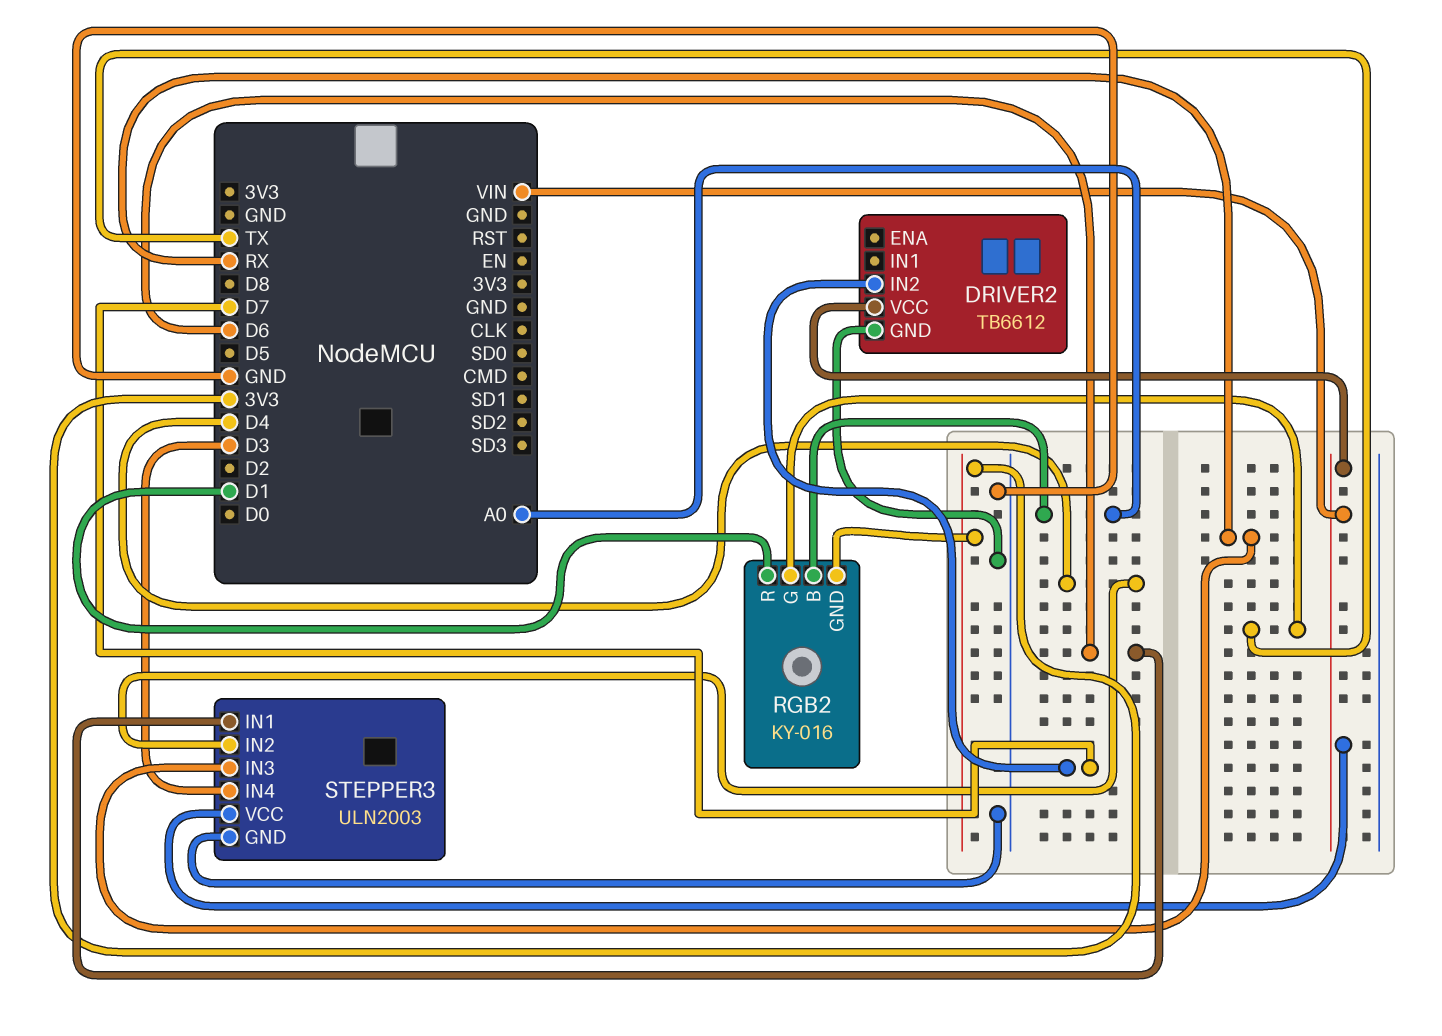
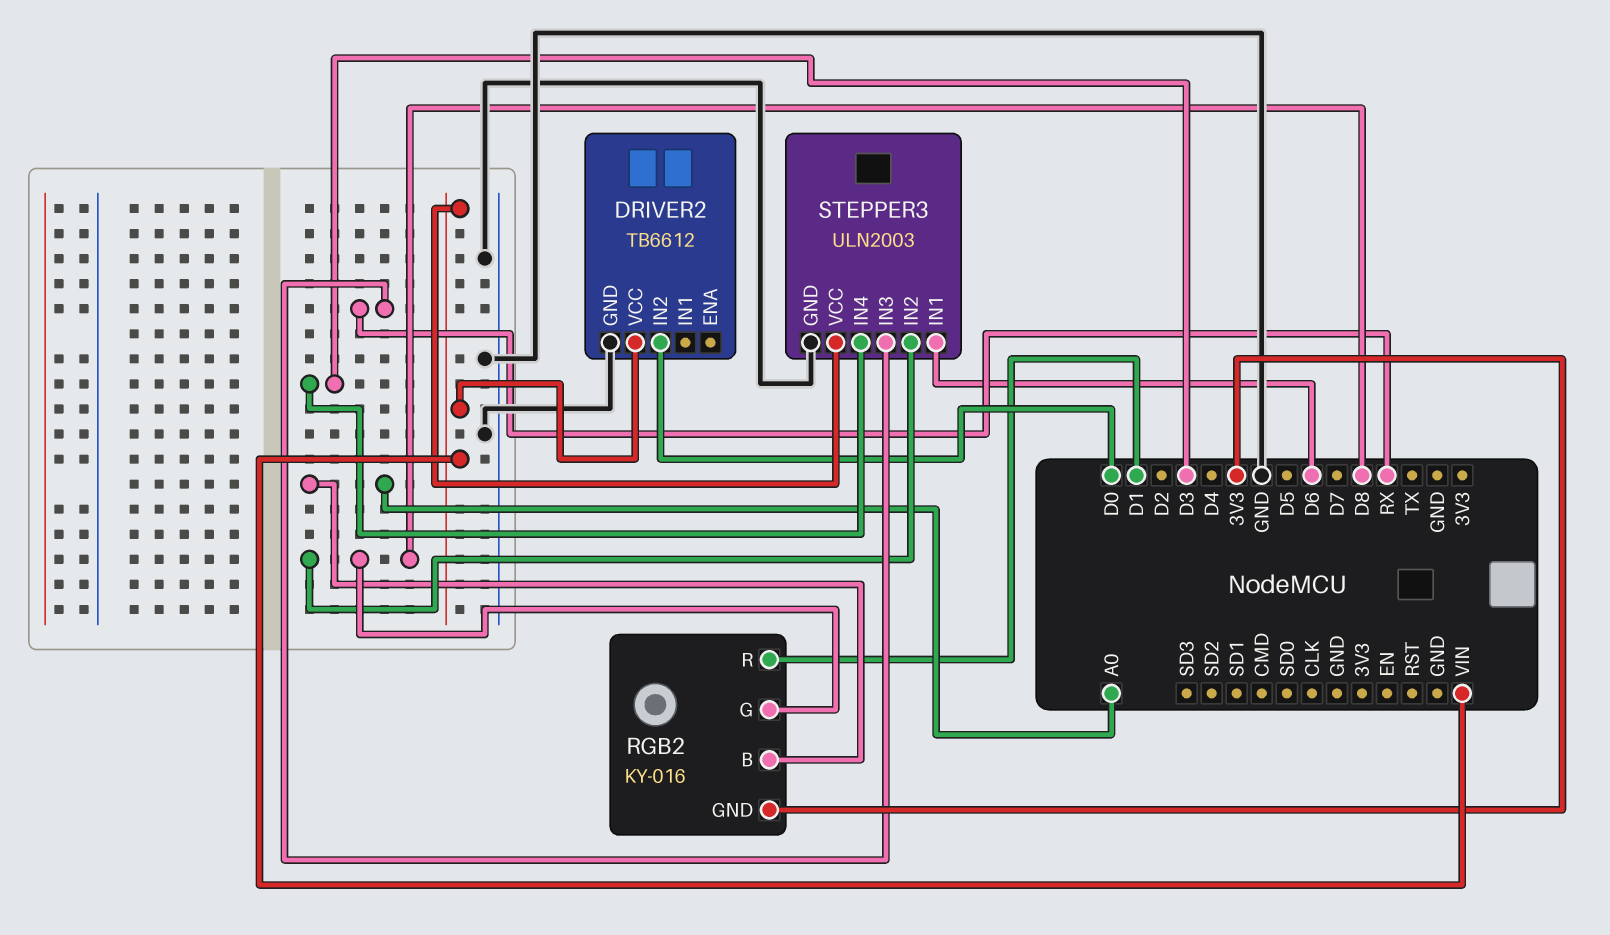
DRIVER2 pin IN2: D7 -> D0
RGB2 pin G: TX -> D8
STEPPER3 pin IN2: D4 -> D8

